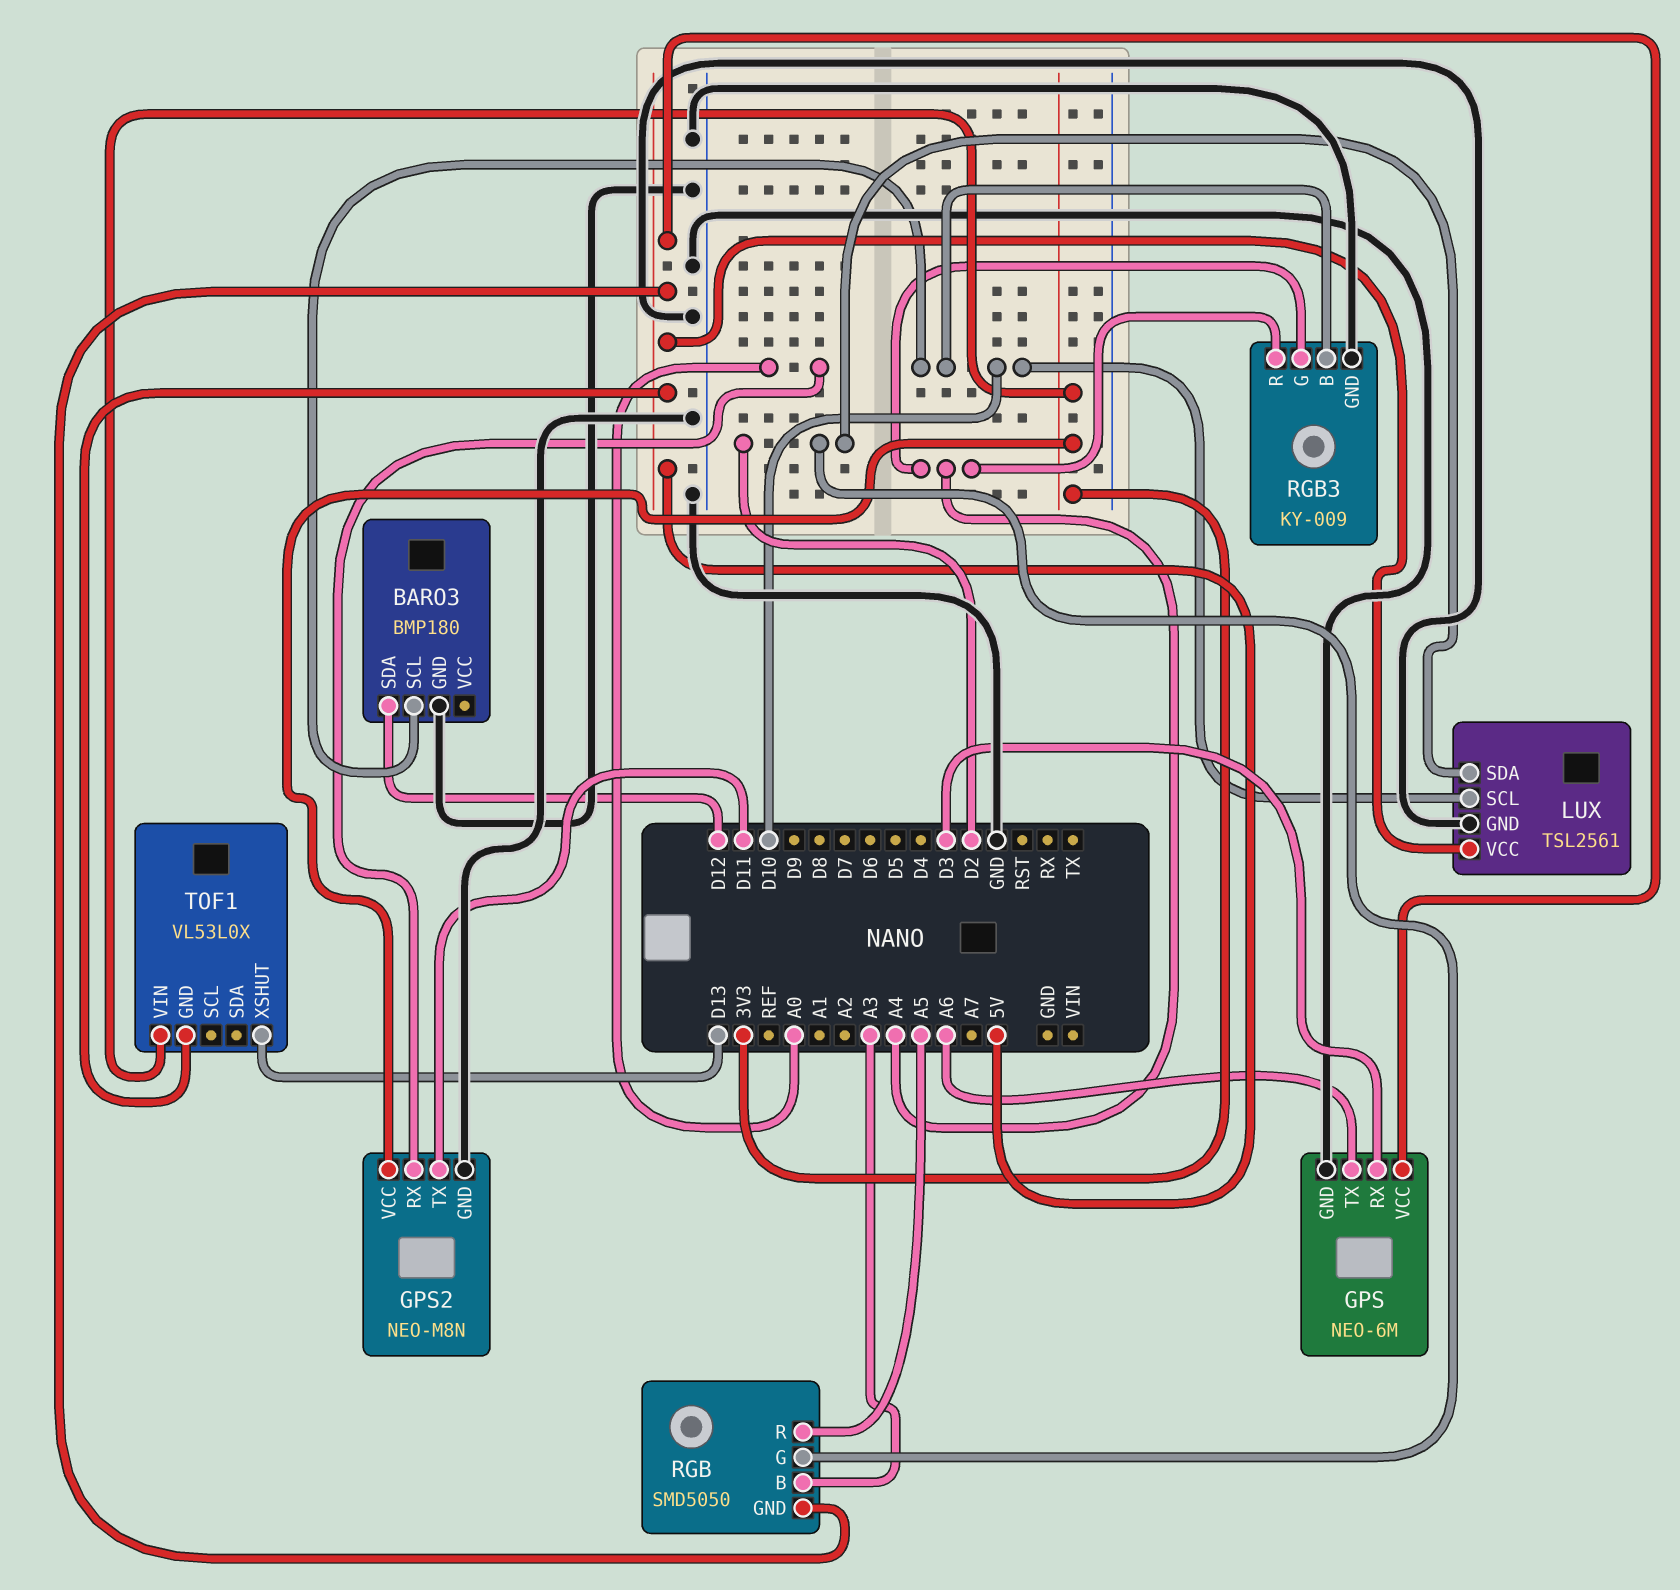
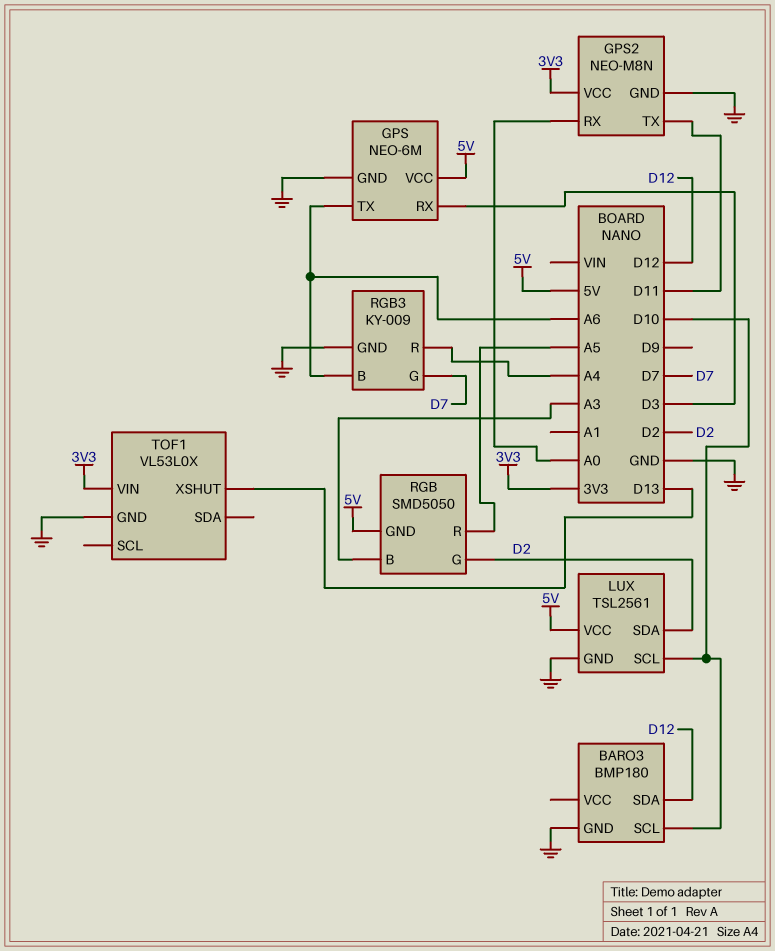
RGB3 pin B: D10 -> A6
RGB3 pin G: A4 -> D7
TOF1 pin GND: 5V -> GND

